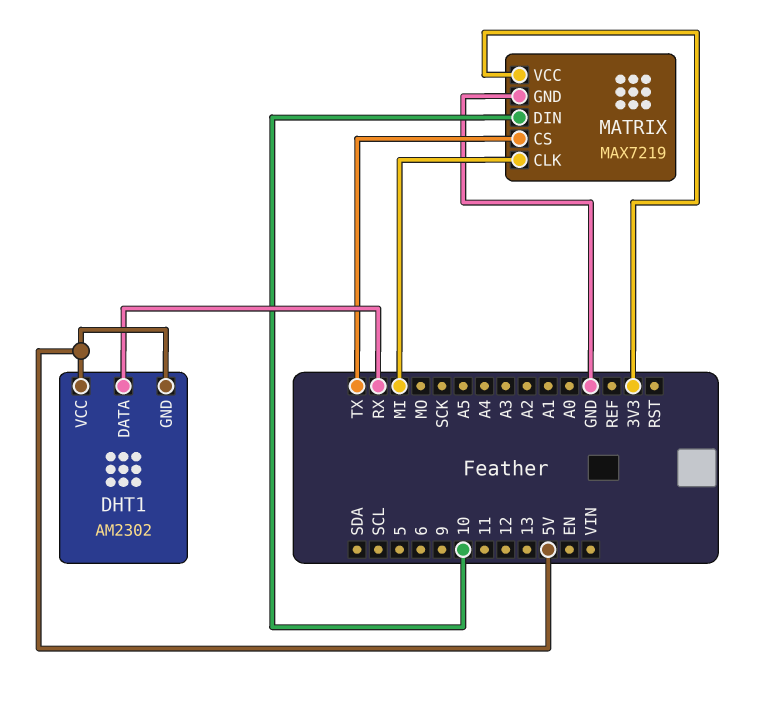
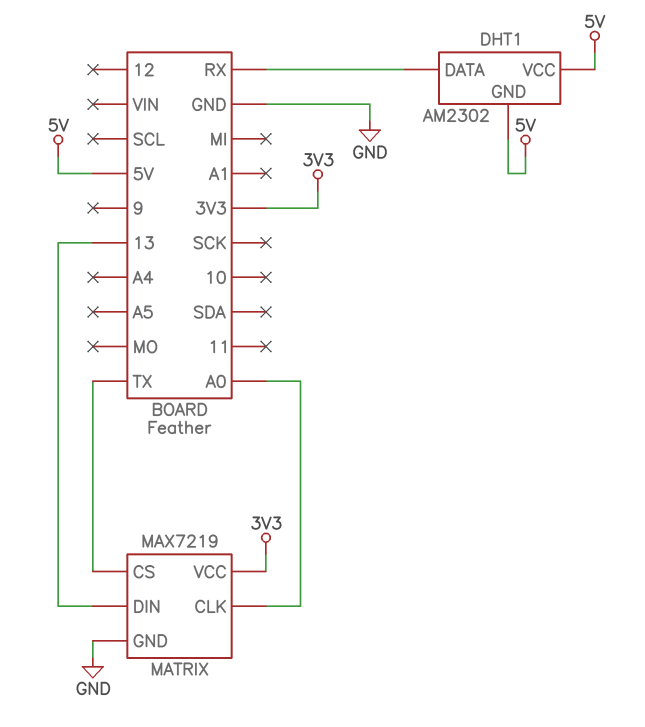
MATRIX pin CLK: MI -> A0
MATRIX pin DIN: 10 -> 13

